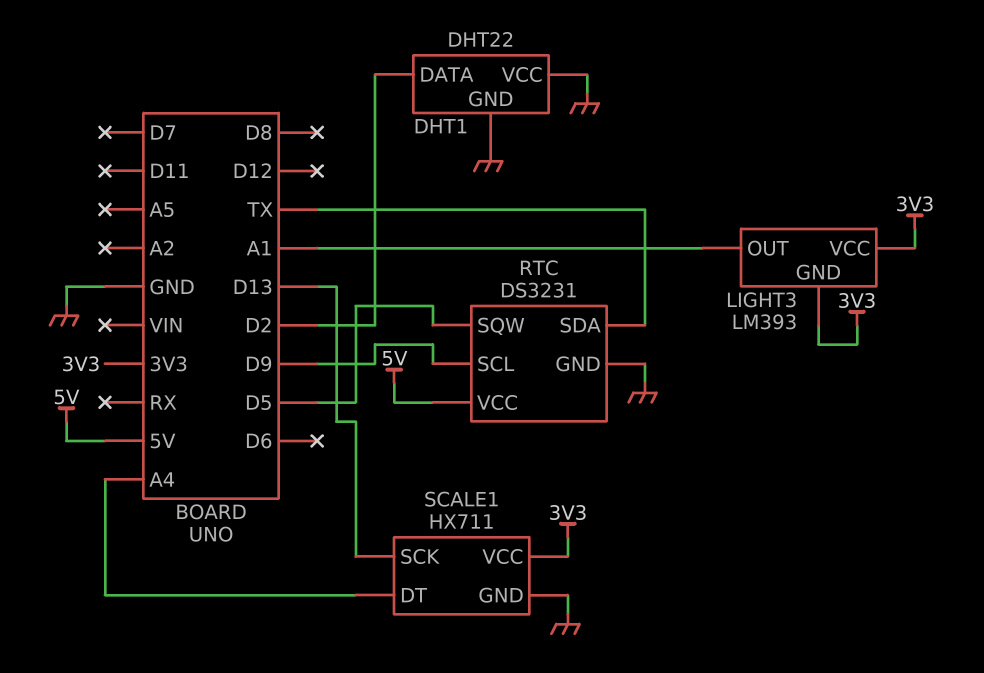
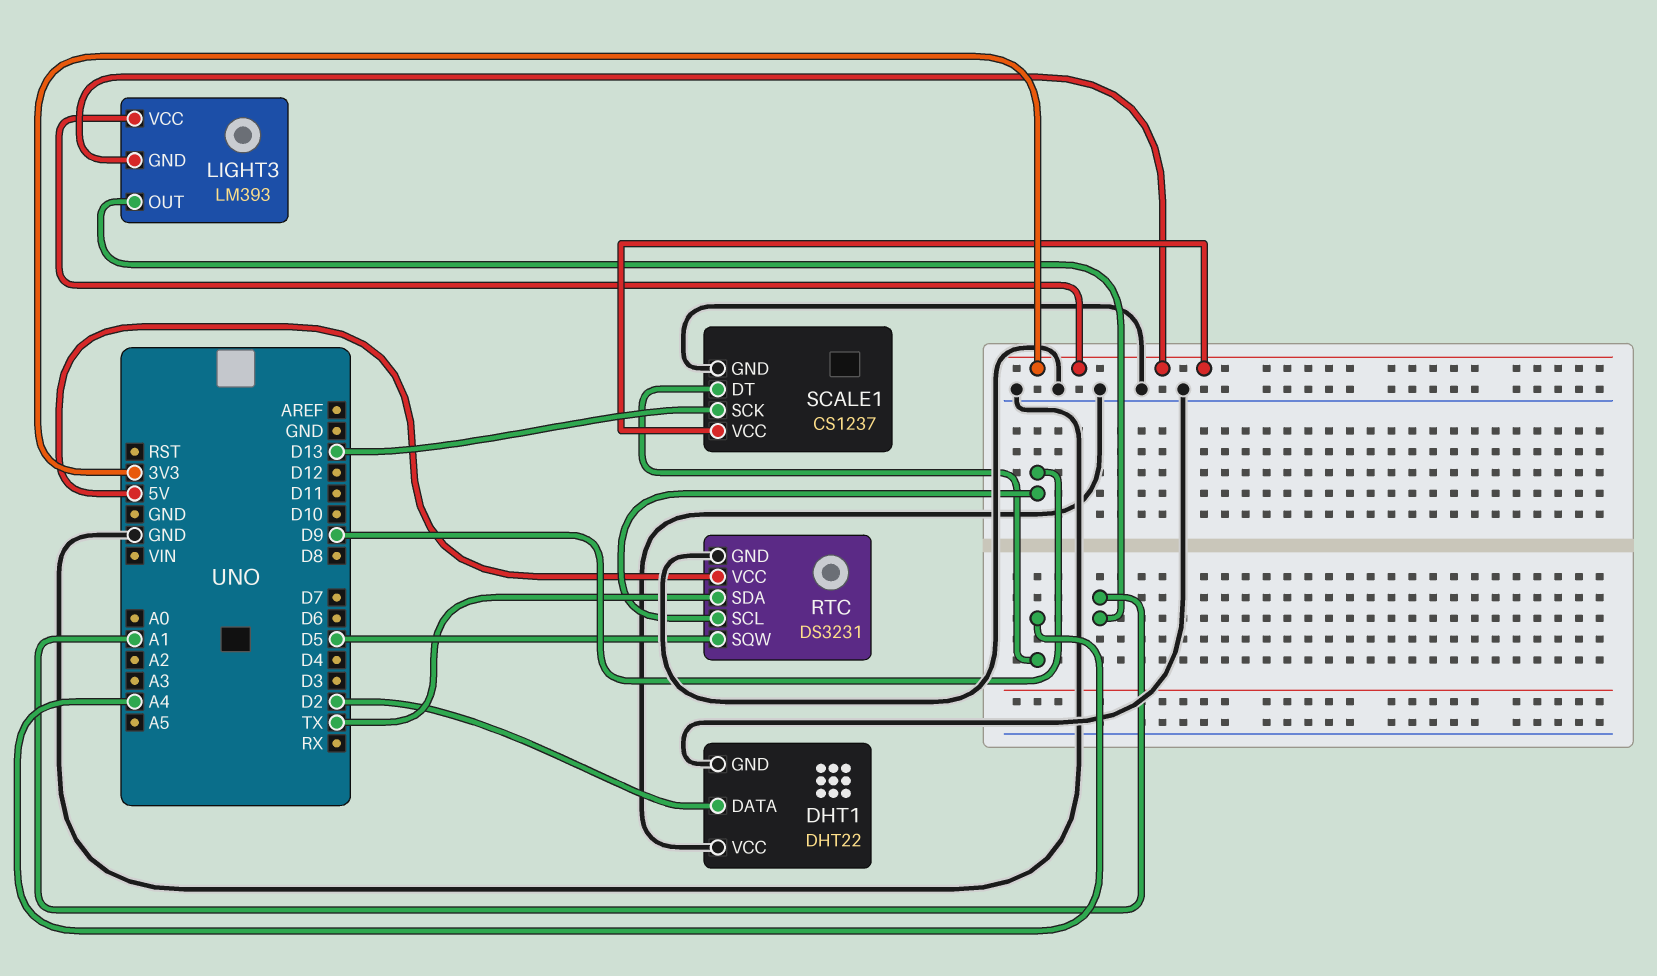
SCALE1: HX711 -> CS1237

